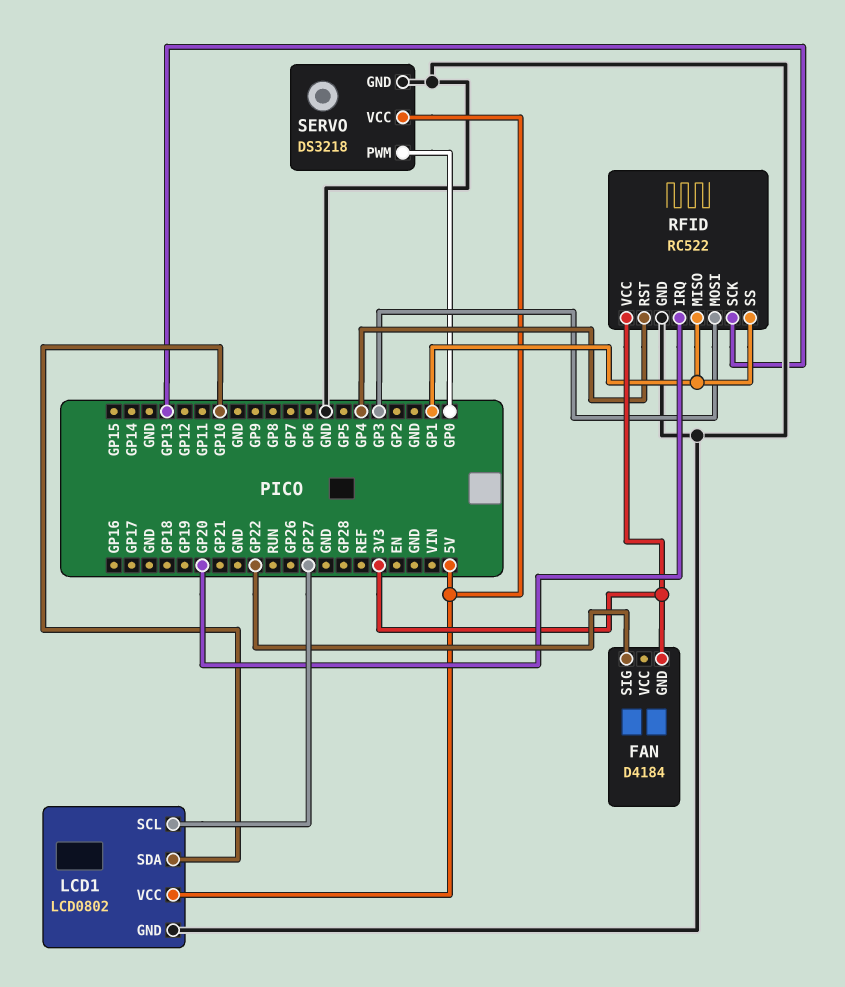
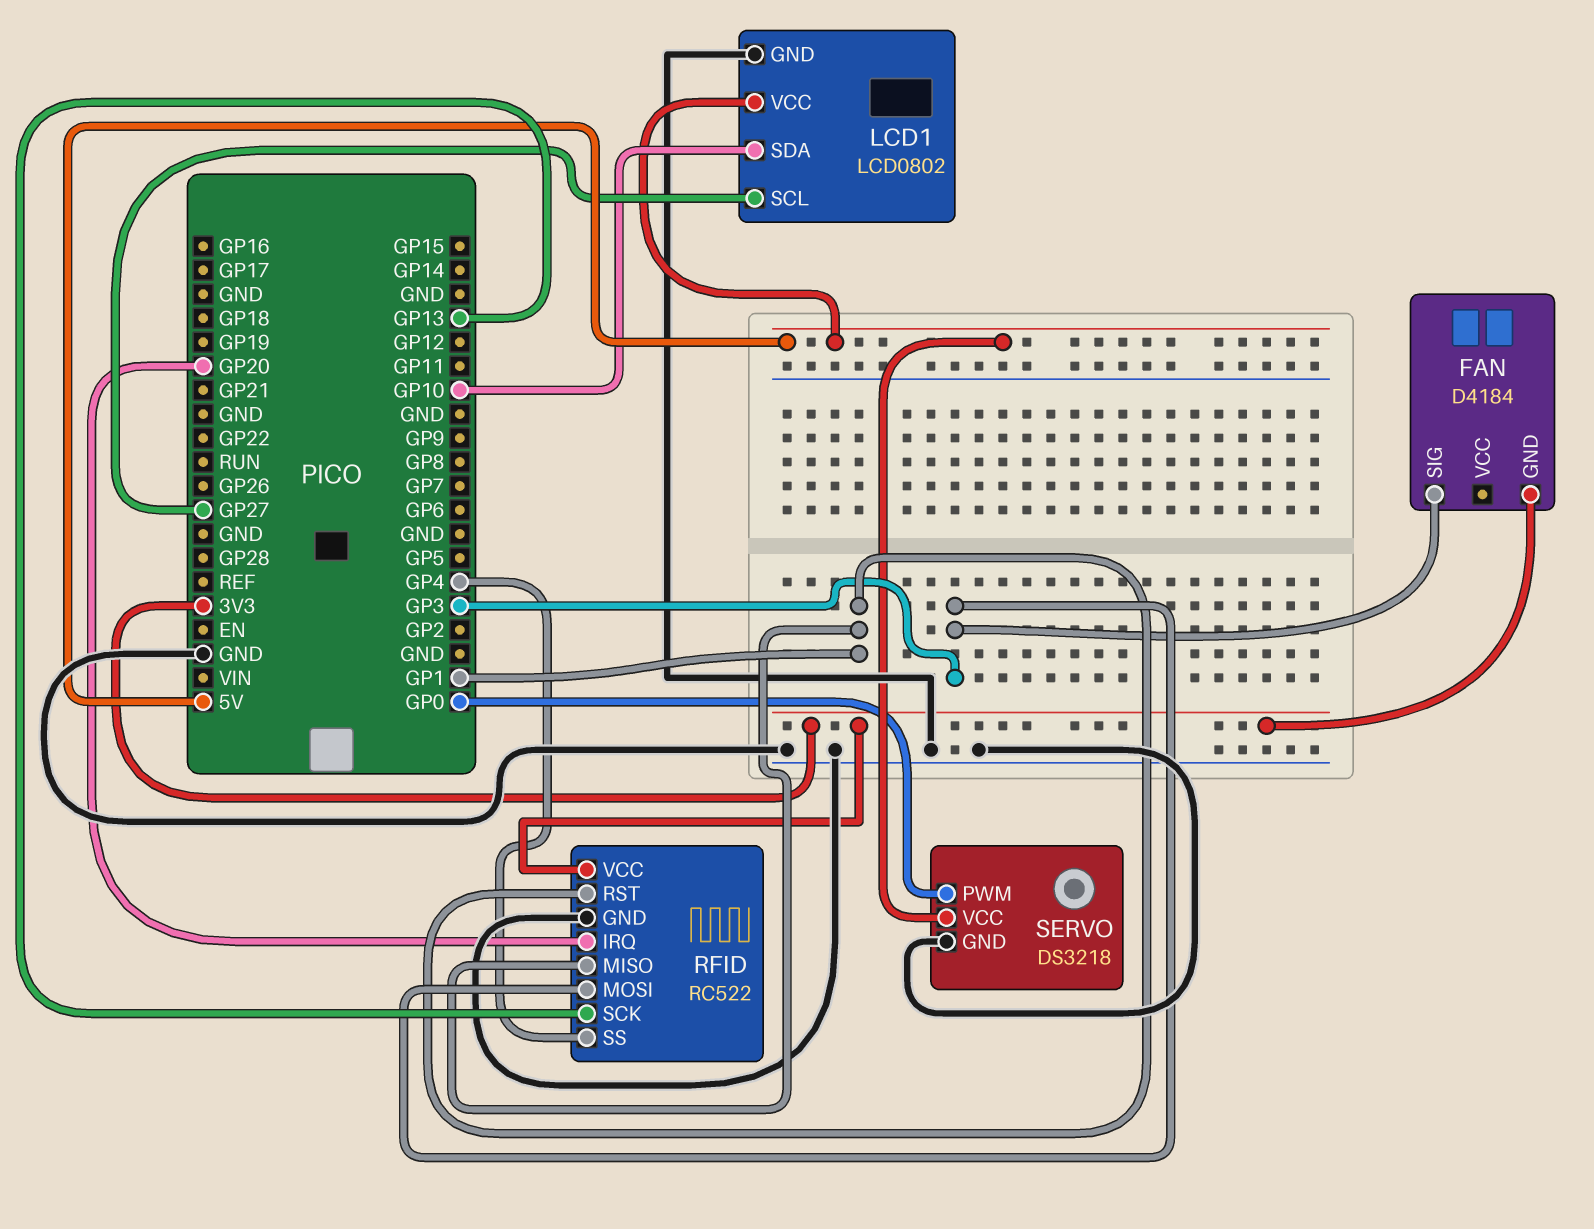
FAN pin SIG: GP22 -> GP3
RFID pin RST: GP4 -> GP1
RFID pin SS: GP1 -> GP4

